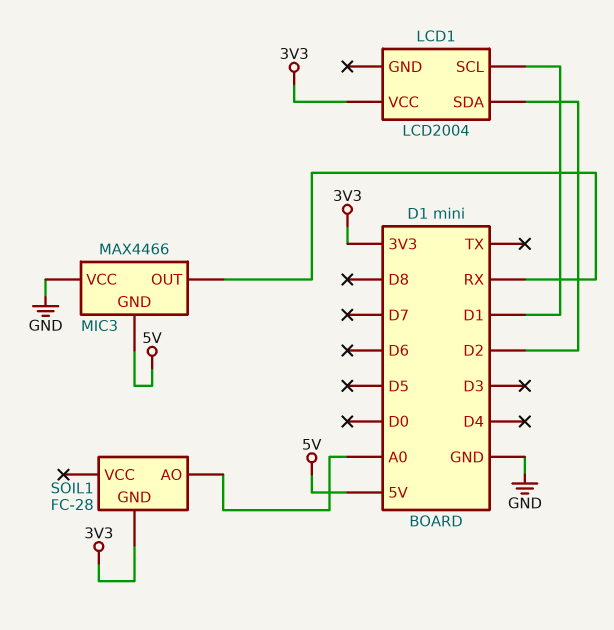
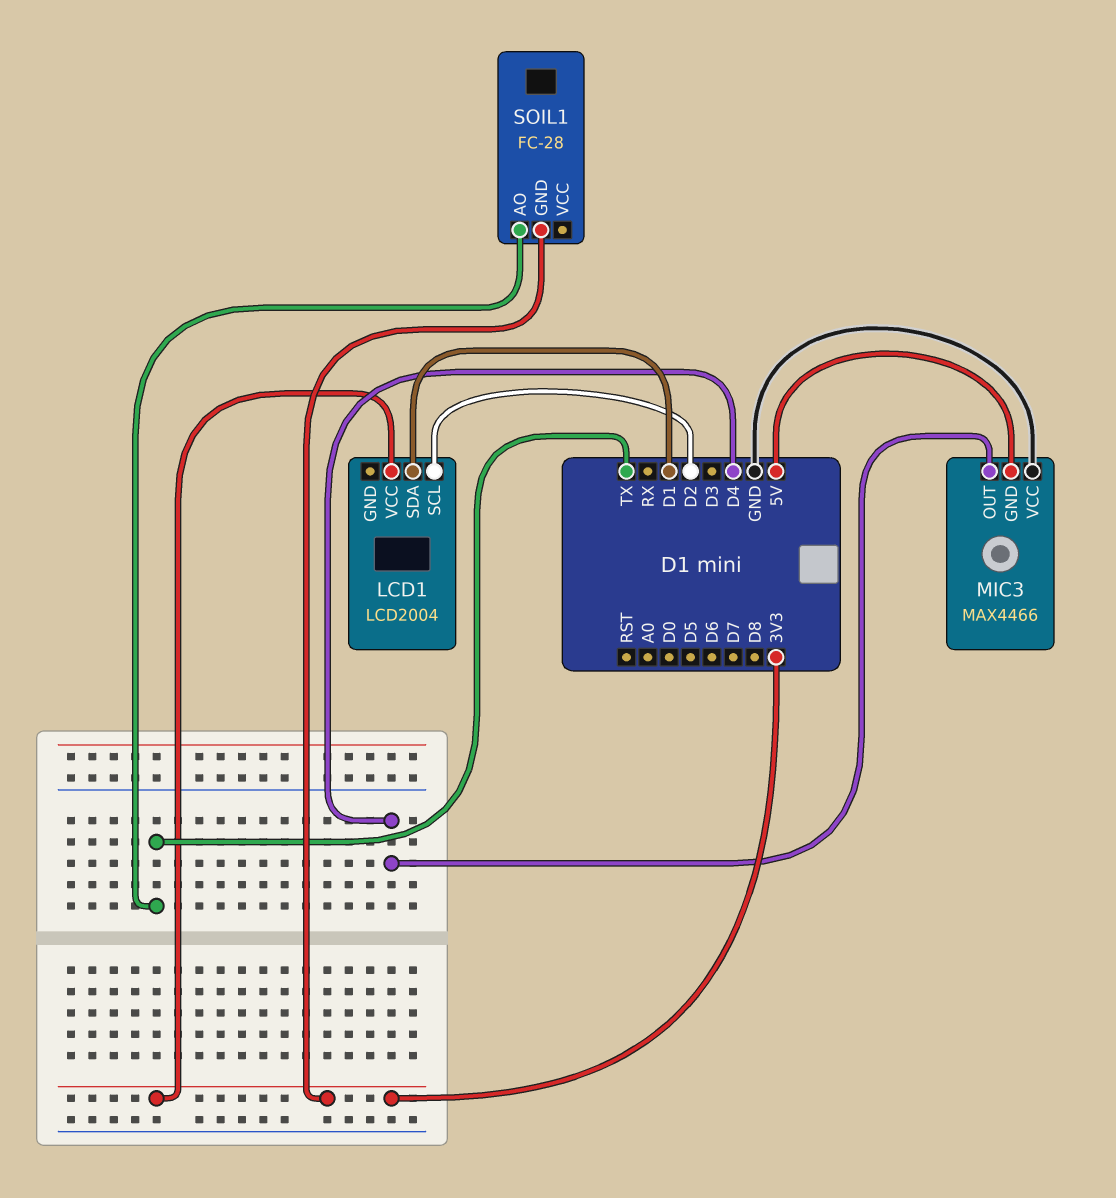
LCD1 pin SCL: D1 -> D2
LCD1 pin SDA: D2 -> D1
MIC3 pin OUT: RX -> D4
SOIL1 pin AO: A0 -> TX

